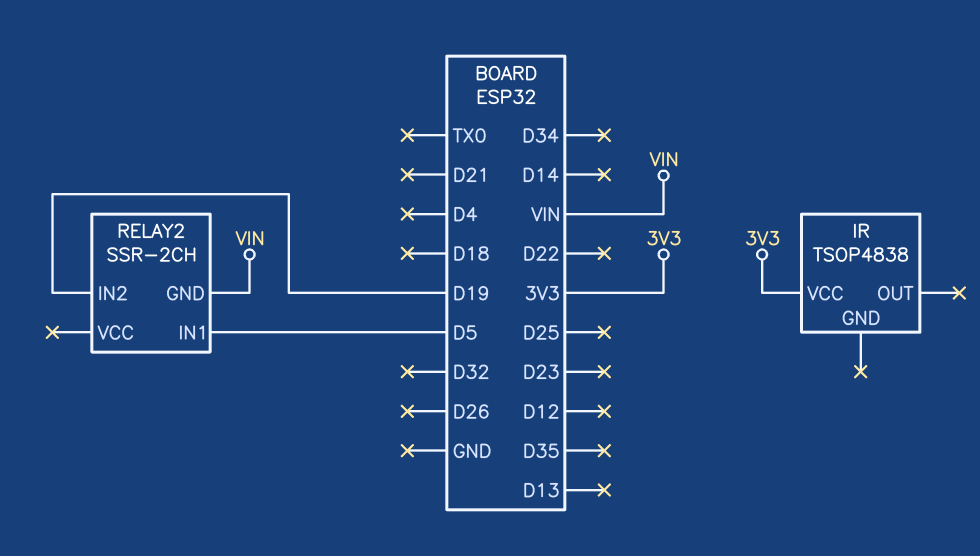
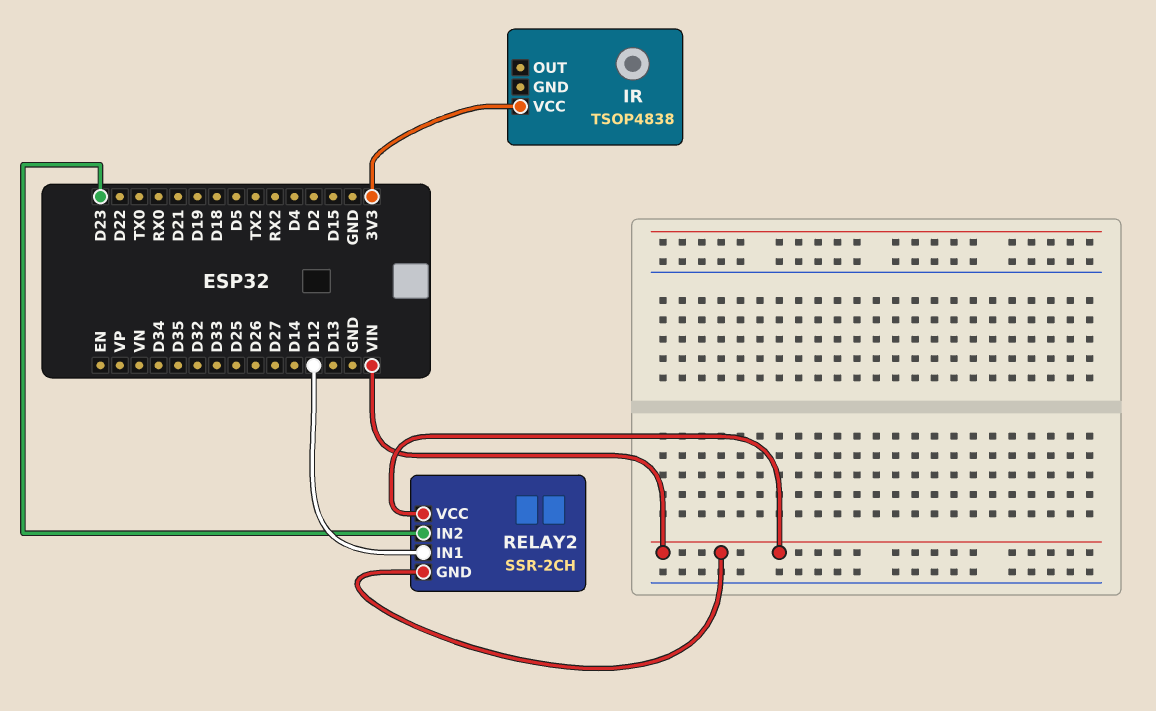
RELAY2 pin IN1: D5 -> D12
RELAY2 pin IN2: D19 -> D23
RELAY2 pin VCC: none -> VIN

